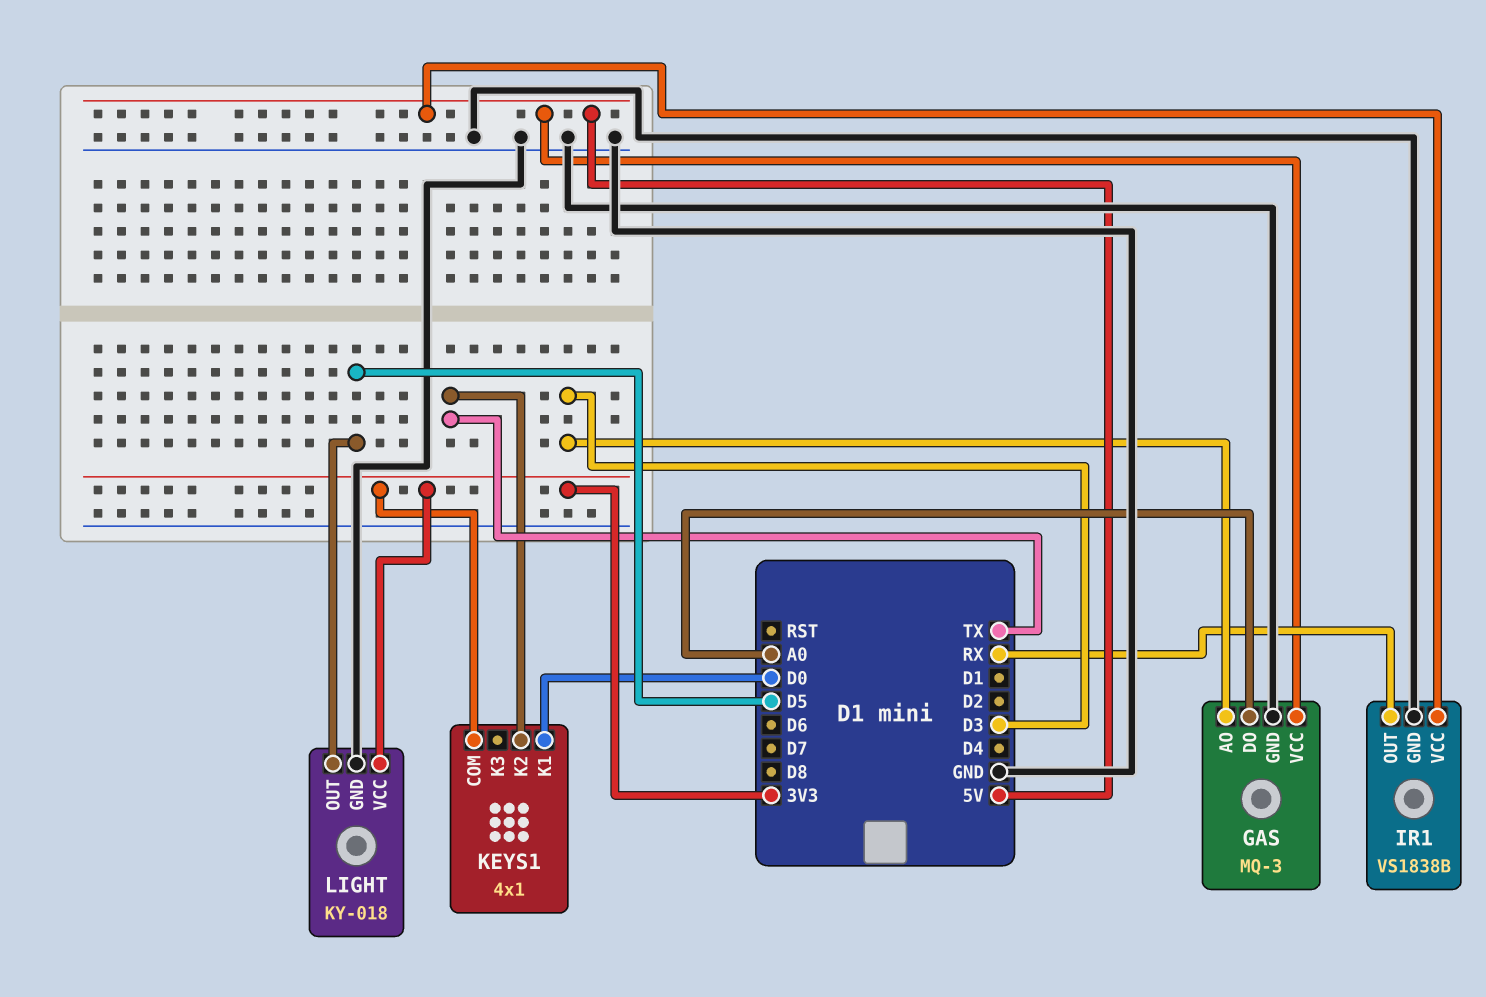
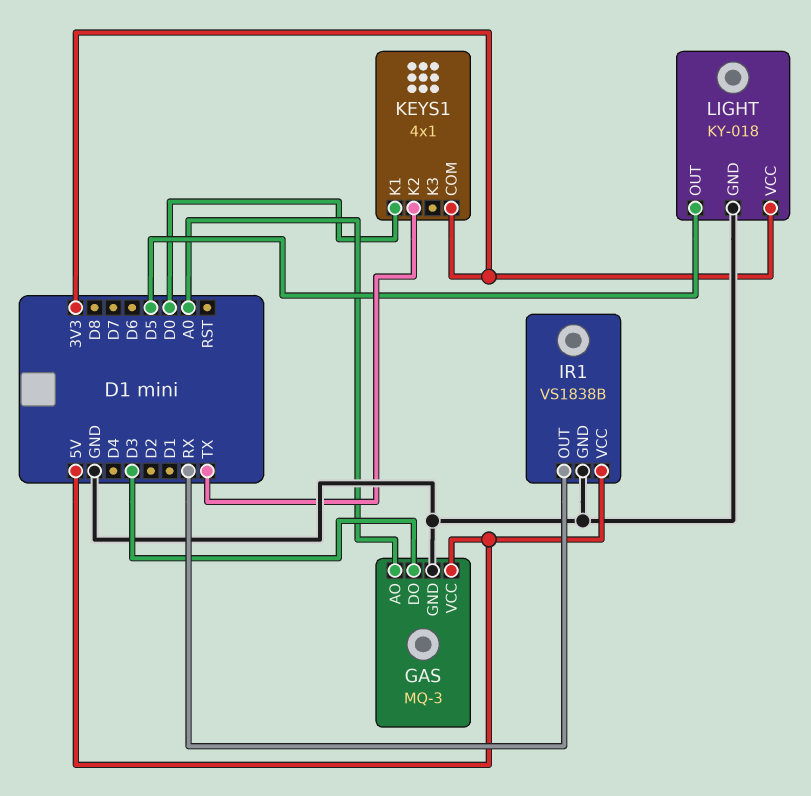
GAS pin AO: D3 -> A0
GAS pin DO: A0 -> D3

